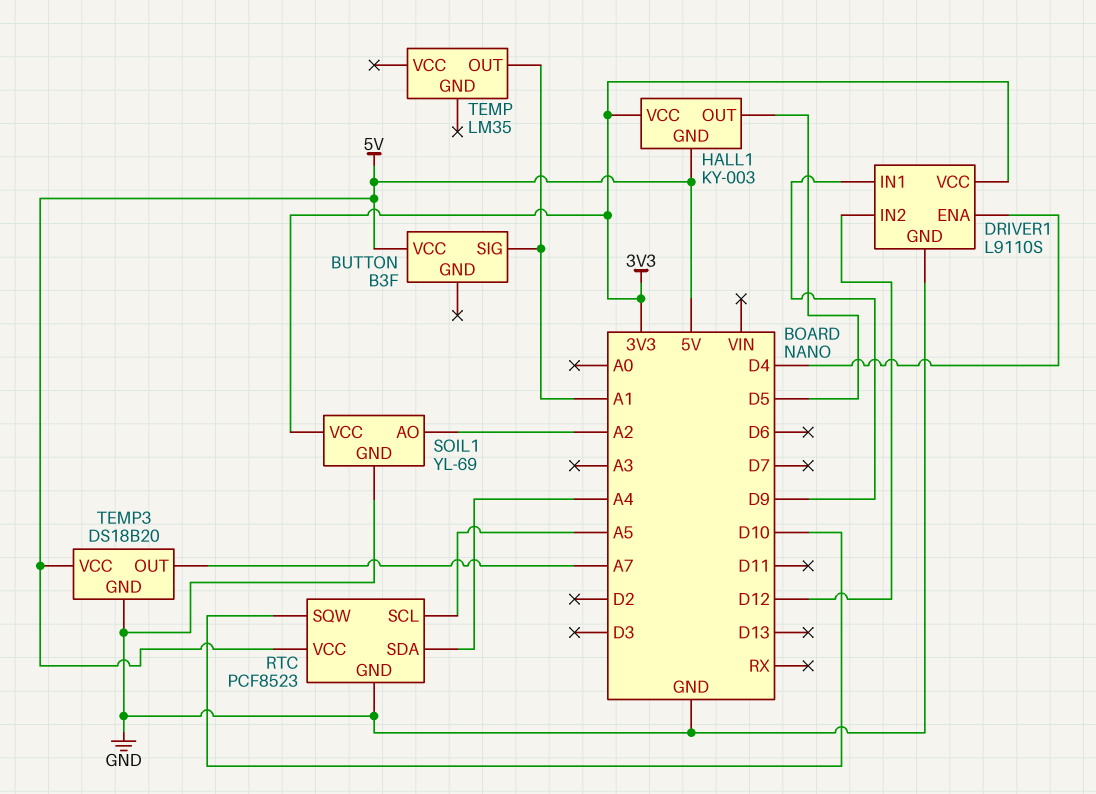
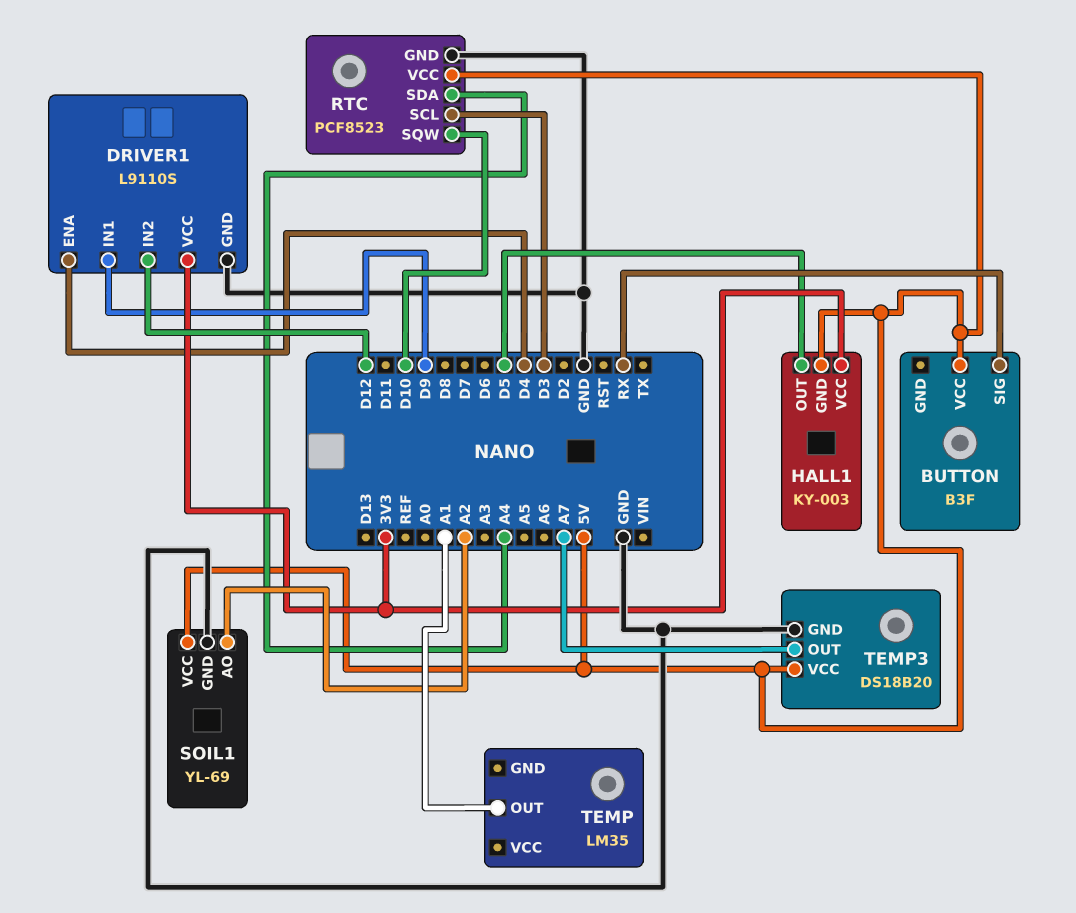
BUTTON pin SIG: A1 -> RX
RTC pin SCL: A5 -> D3
SOIL1 pin VCC: 3V3 -> 5V

